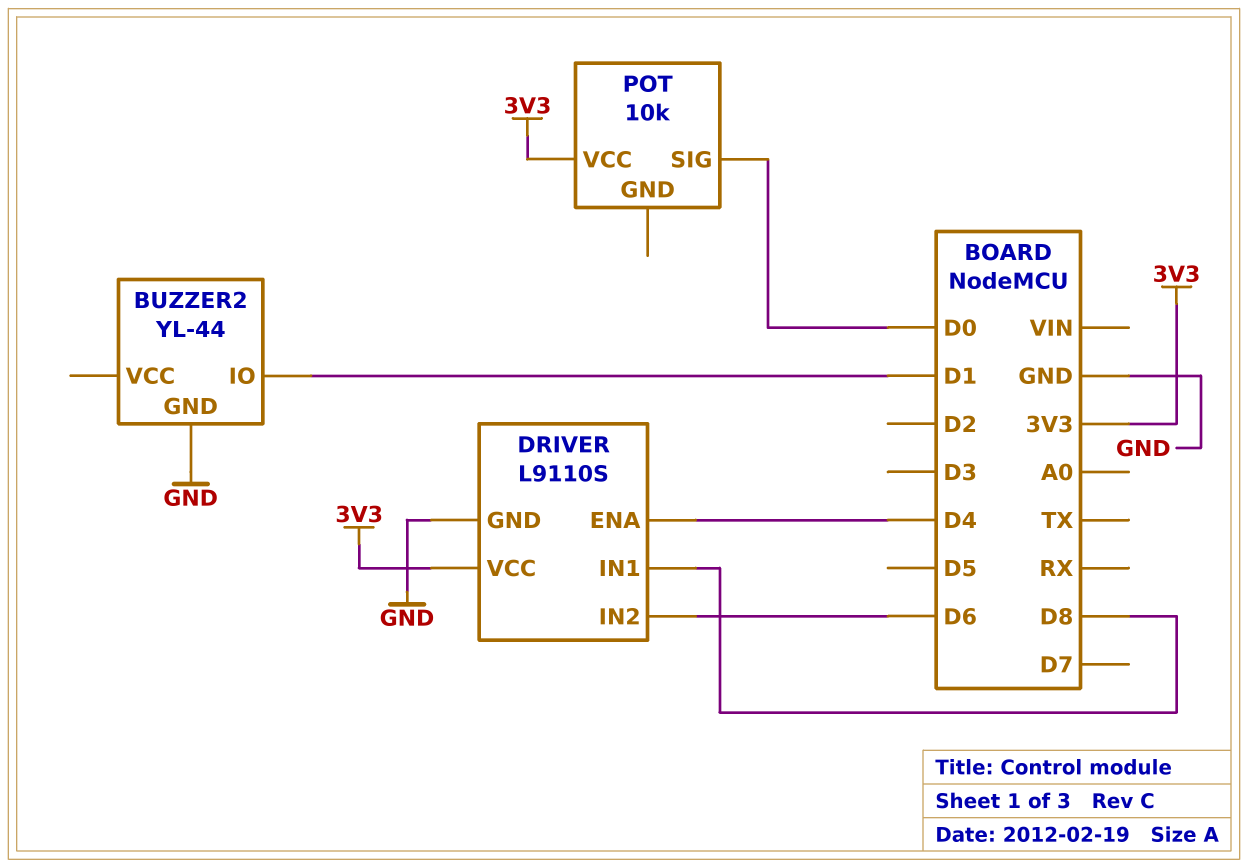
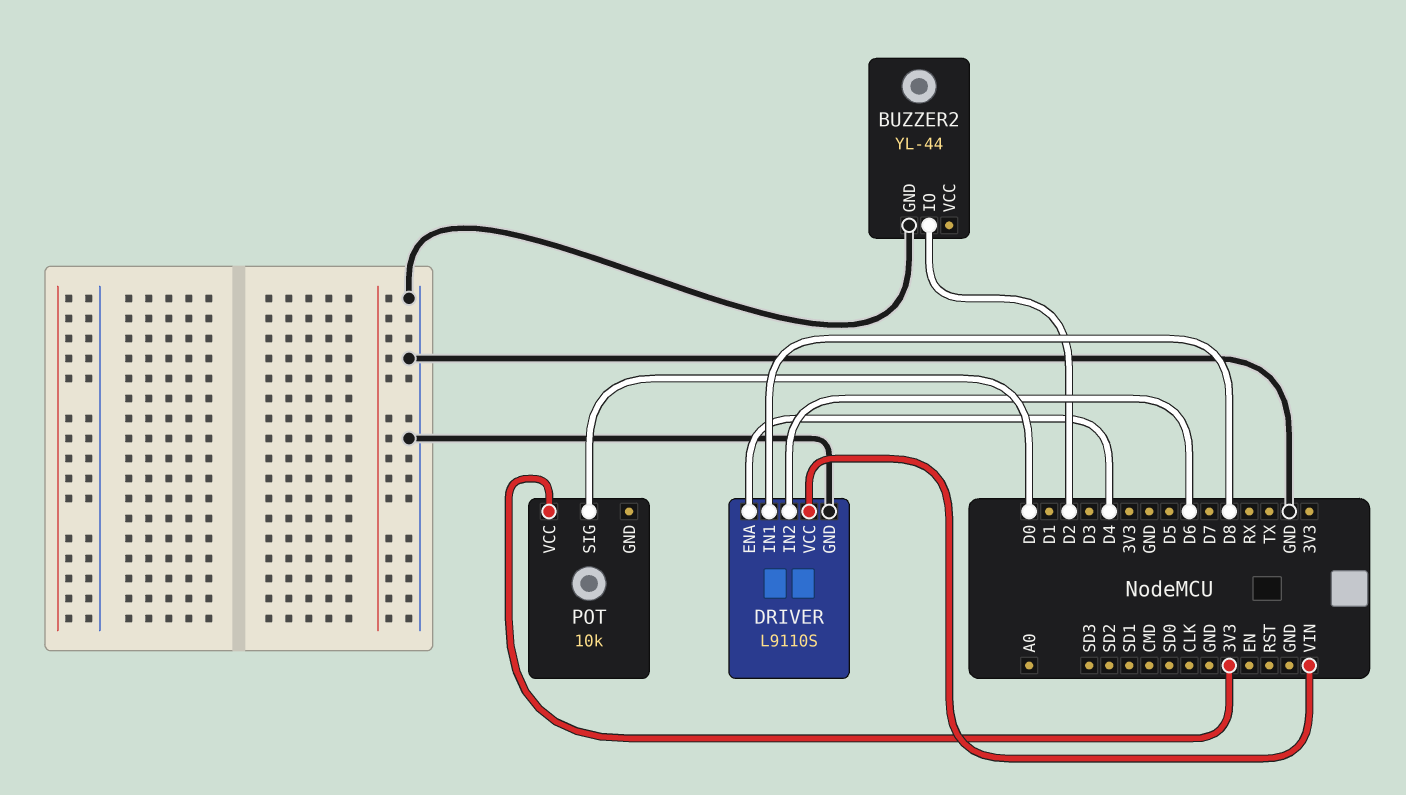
BUZZER2 pin IO: D1 -> D2
DRIVER pin VCC: 3V3 -> VIN

